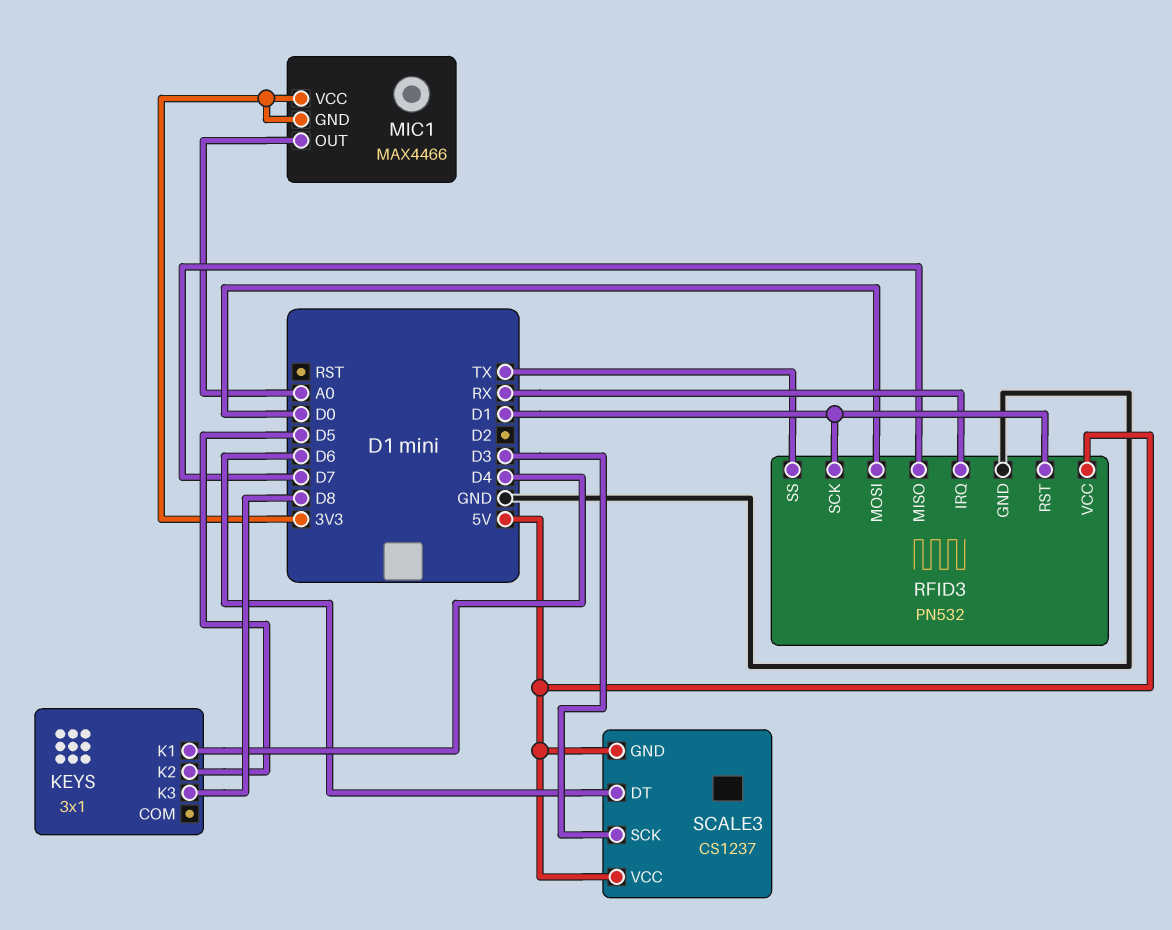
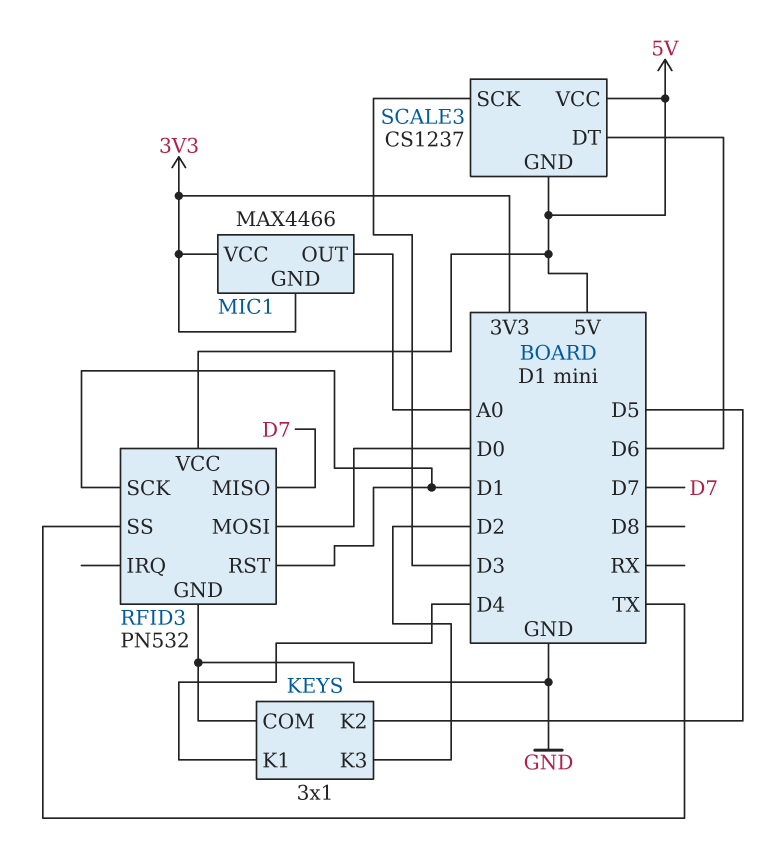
KEYS pin COM: none -> GND
KEYS pin K3: D8 -> D2
RFID3 pin IRQ: RX -> none

